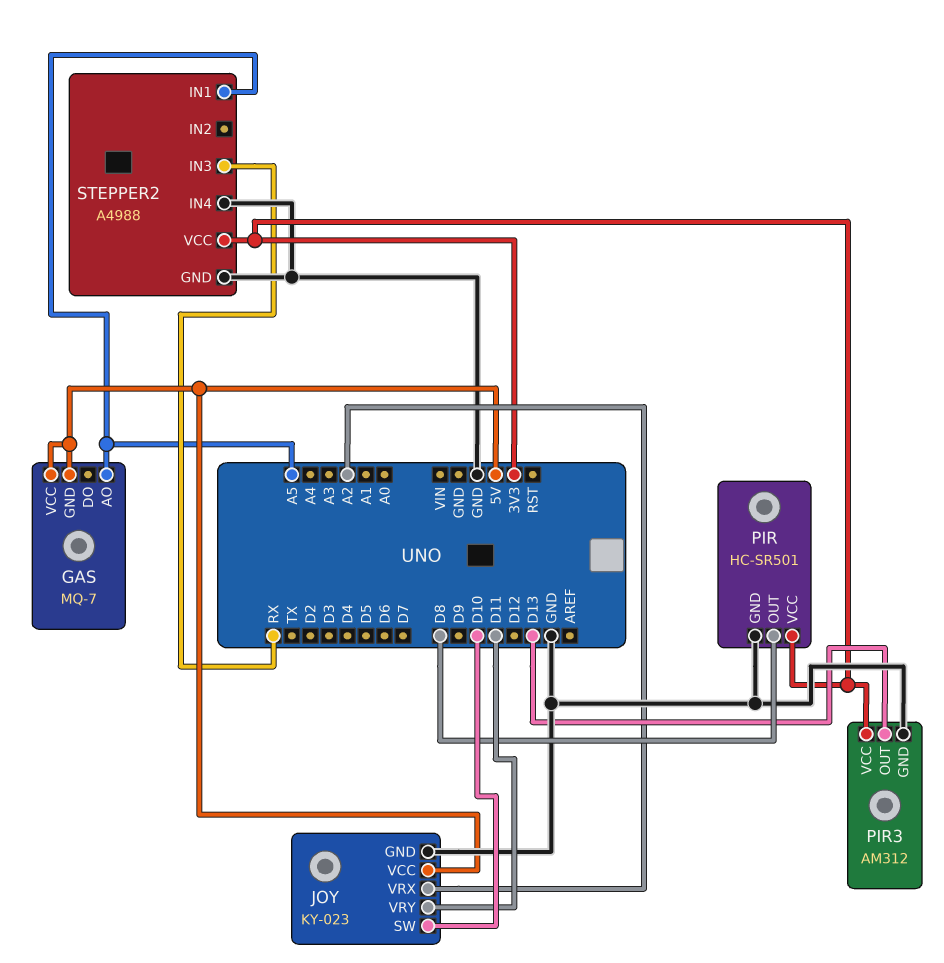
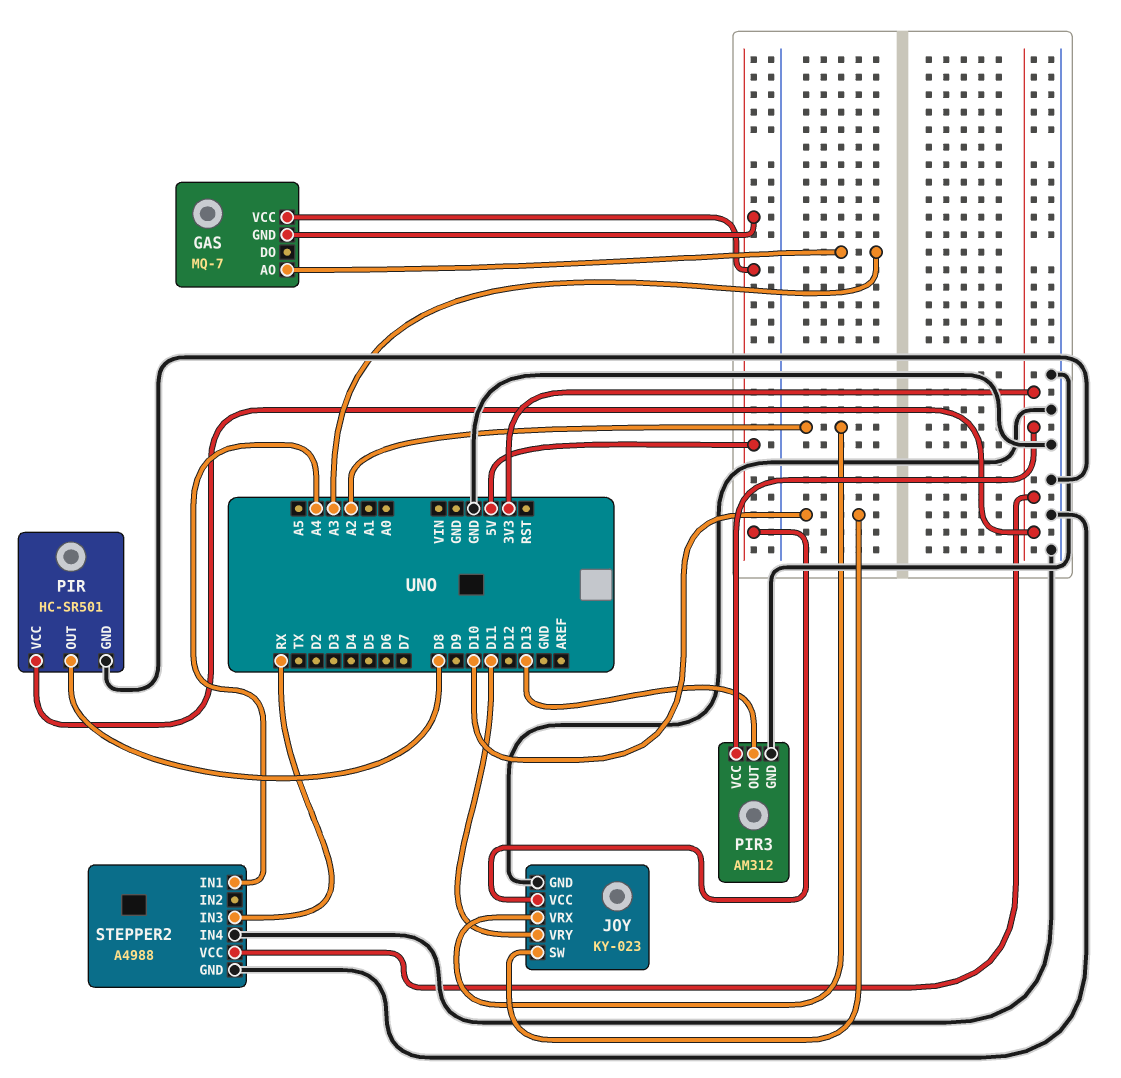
GAS pin AO: A5 -> A3
STEPPER2 pin IN1: A5 -> A4

